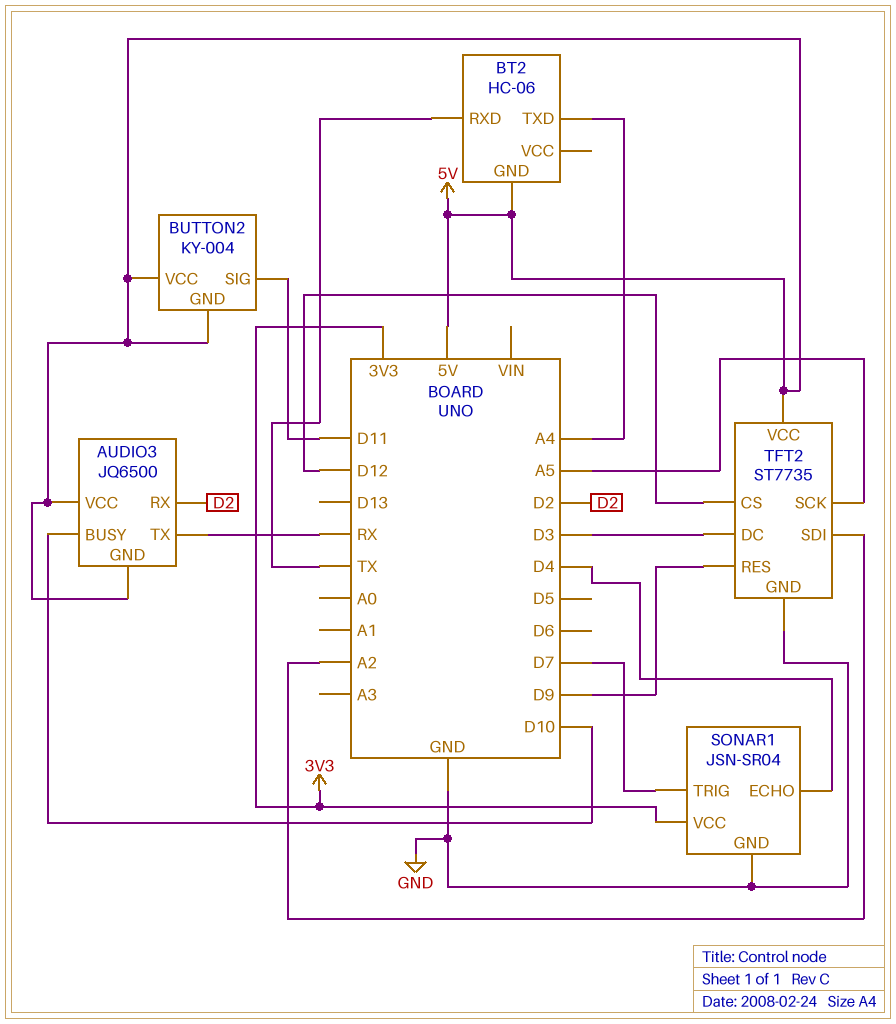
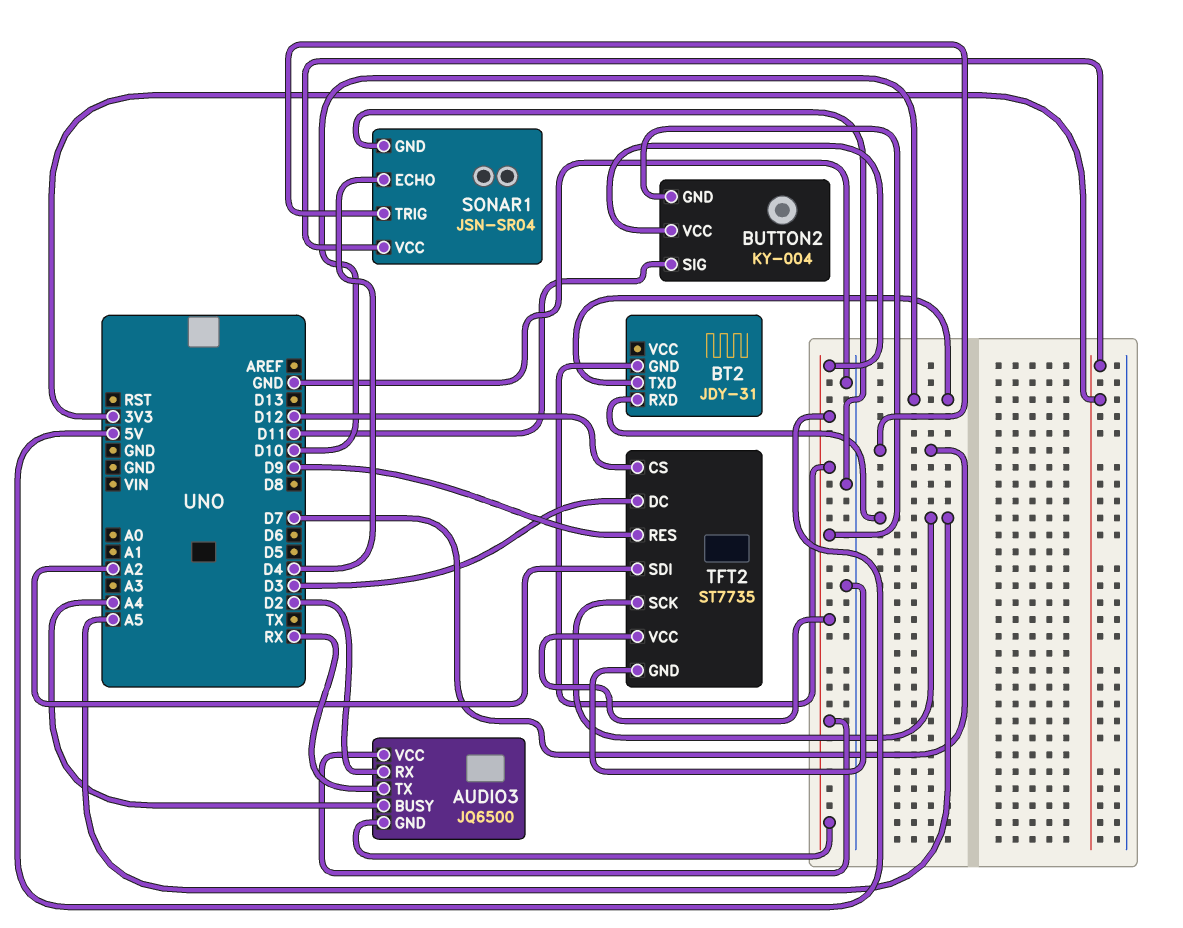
AUDIO3 pin BUSY: D10 -> A4
BT2: HC-06 -> JDY-31
BT2 pin RXD: TX -> A5
BT2 pin TXD: A4 -> D10

